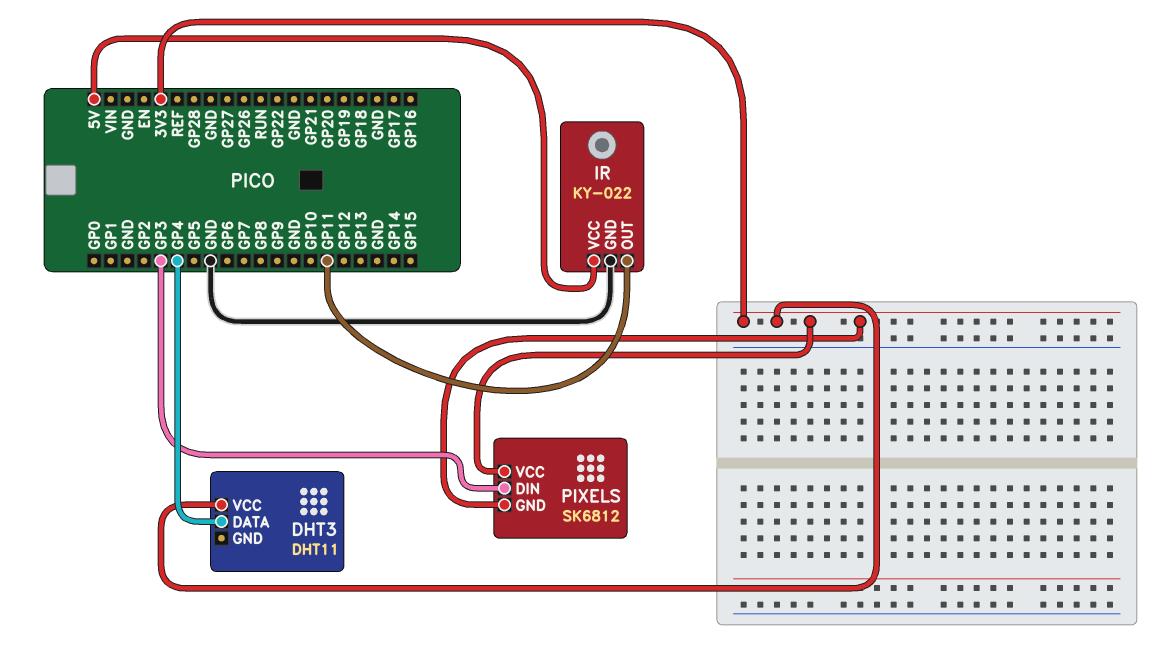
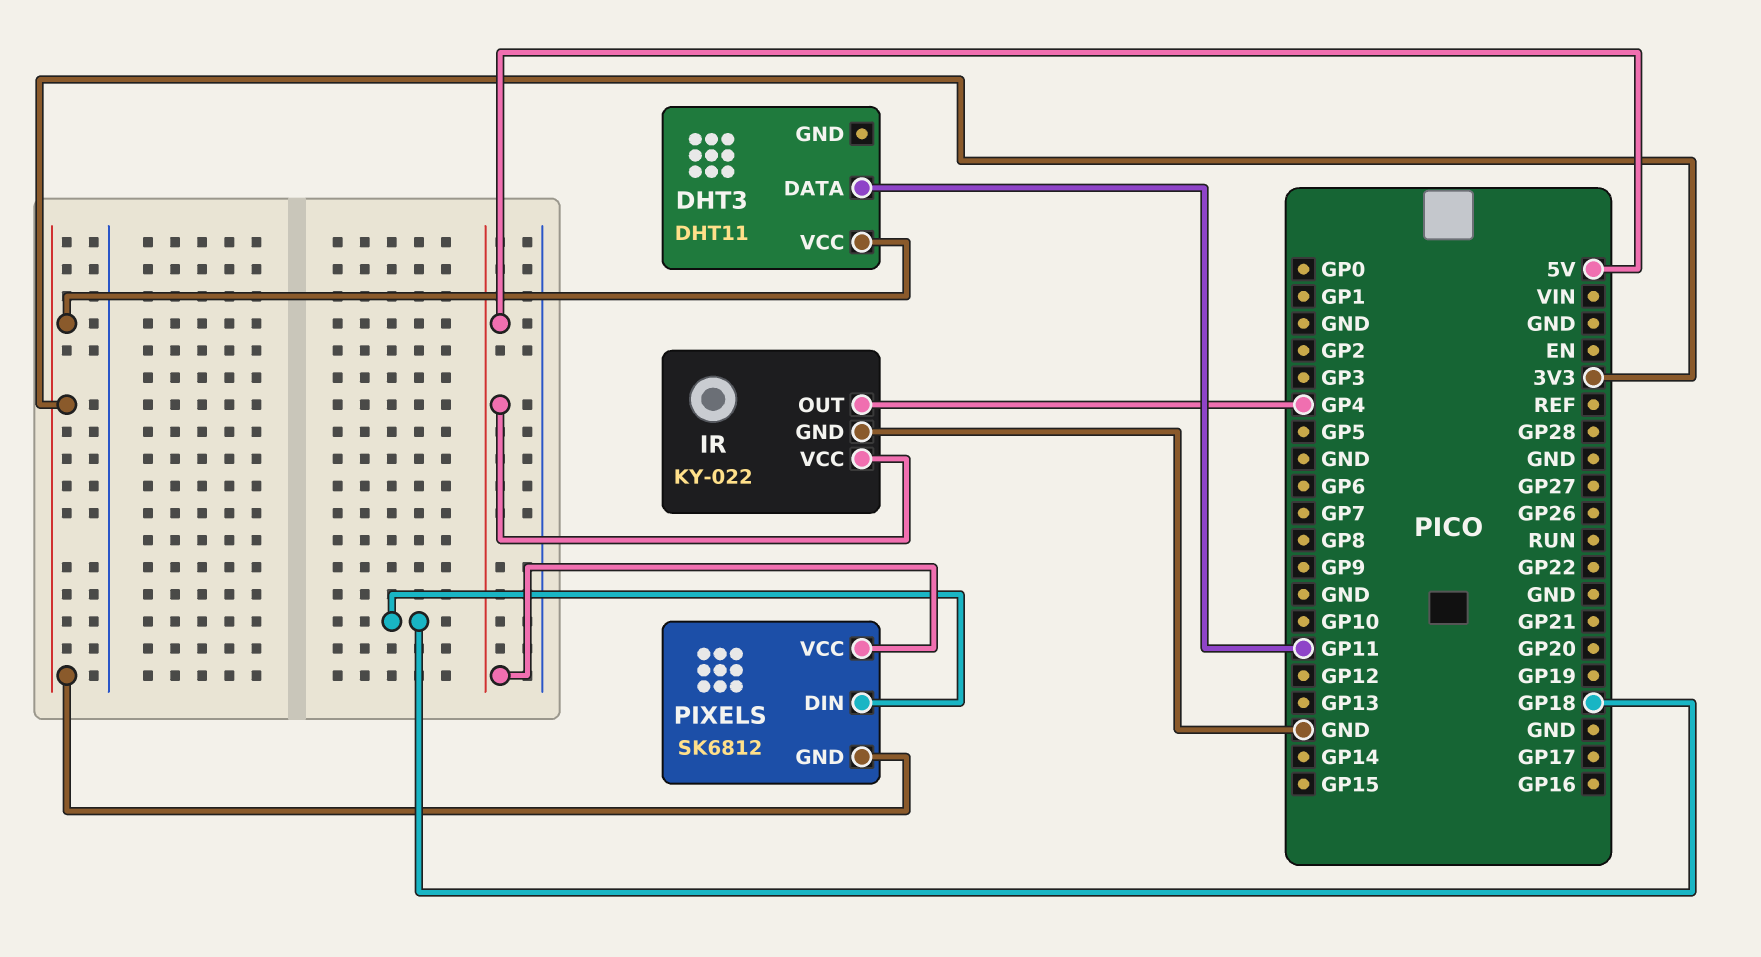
DHT3 pin DATA: GP4 -> GP11
IR pin OUT: GP11 -> GP4
PIXELS pin DIN: GP3 -> GP18
PIXELS pin VCC: 3V3 -> 5V

